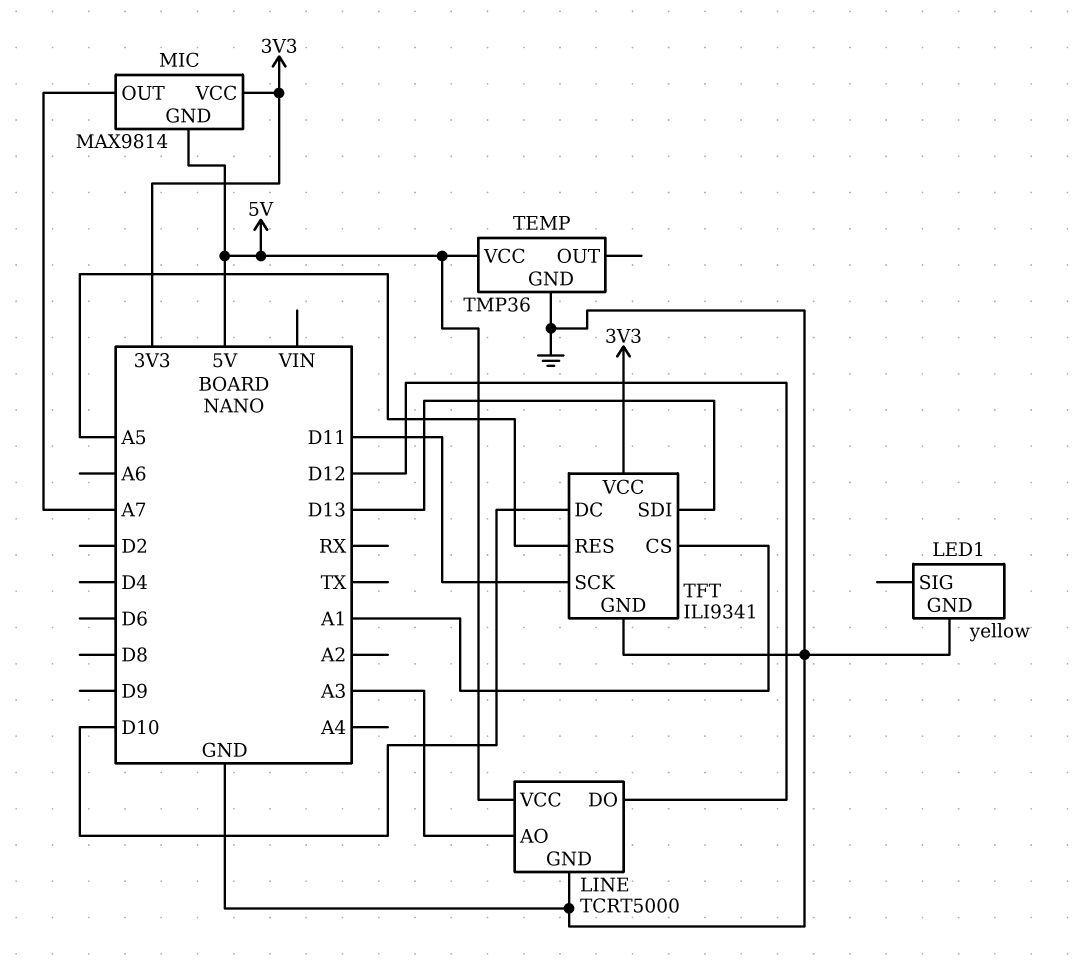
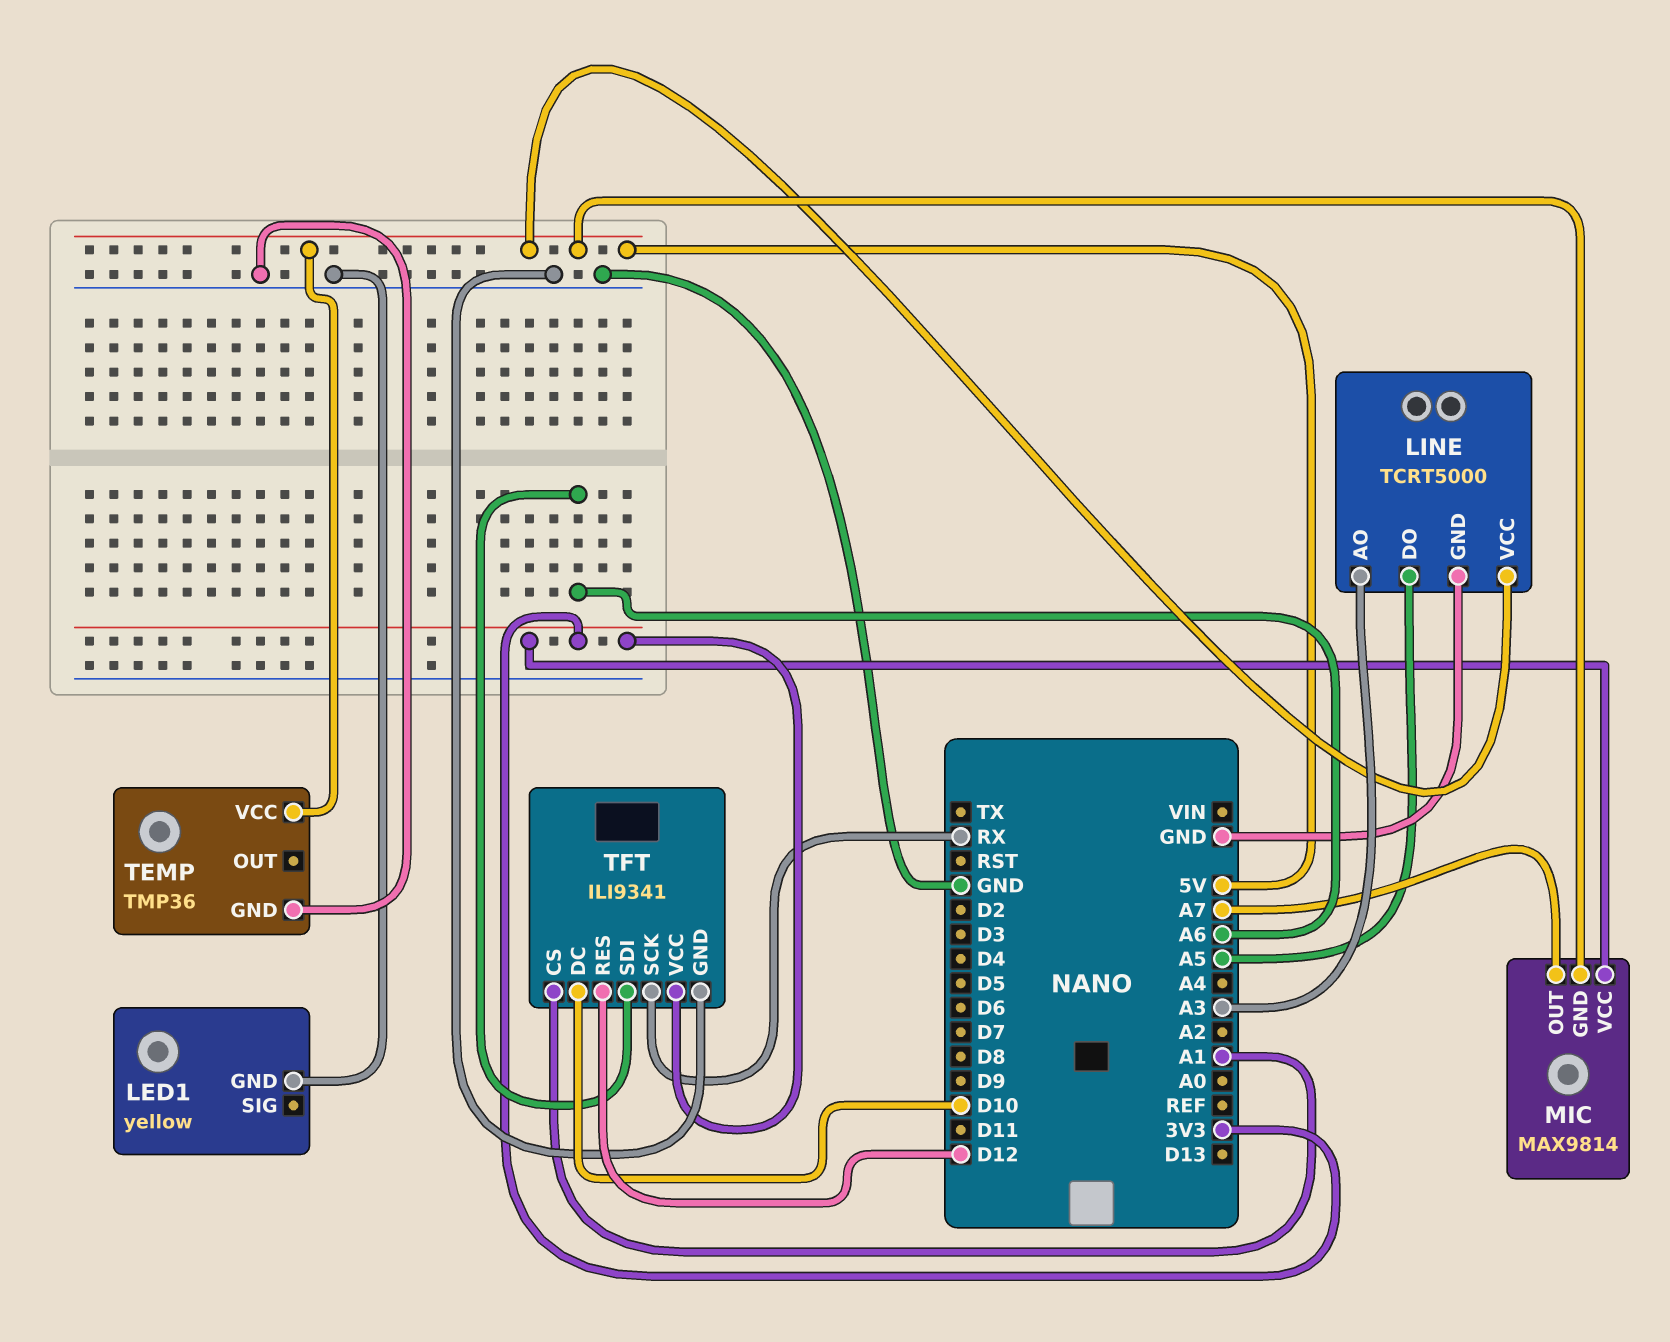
LINE pin DO: D12 -> A5
TFT pin RES: A5 -> D12
TFT pin SCK: D11 -> RX
TFT pin SDI: D13 -> A6

